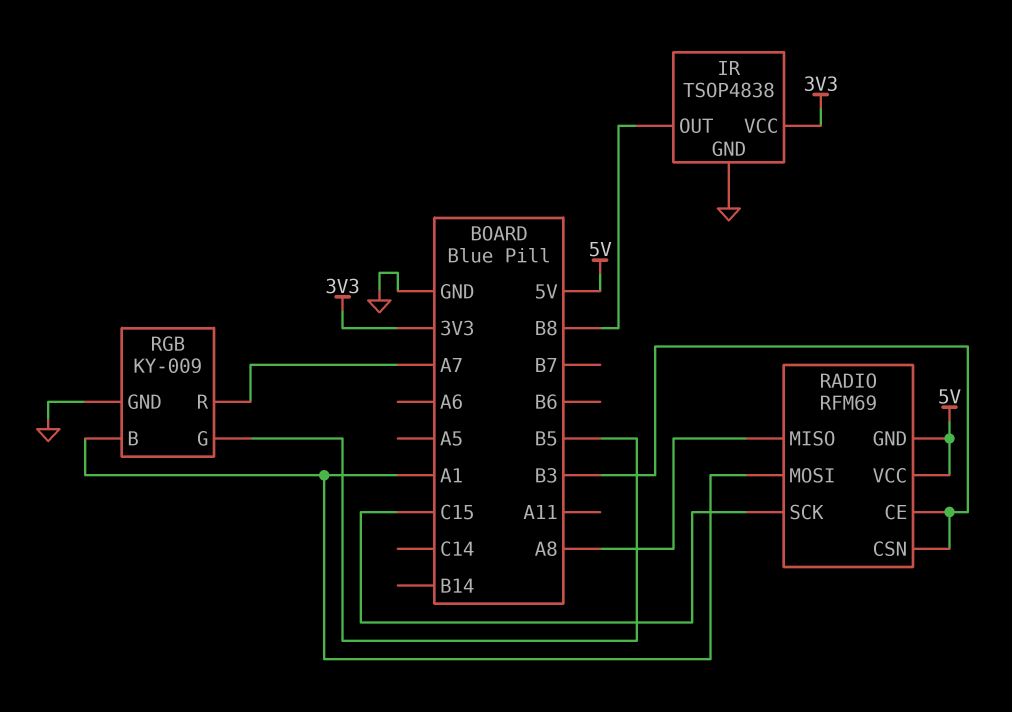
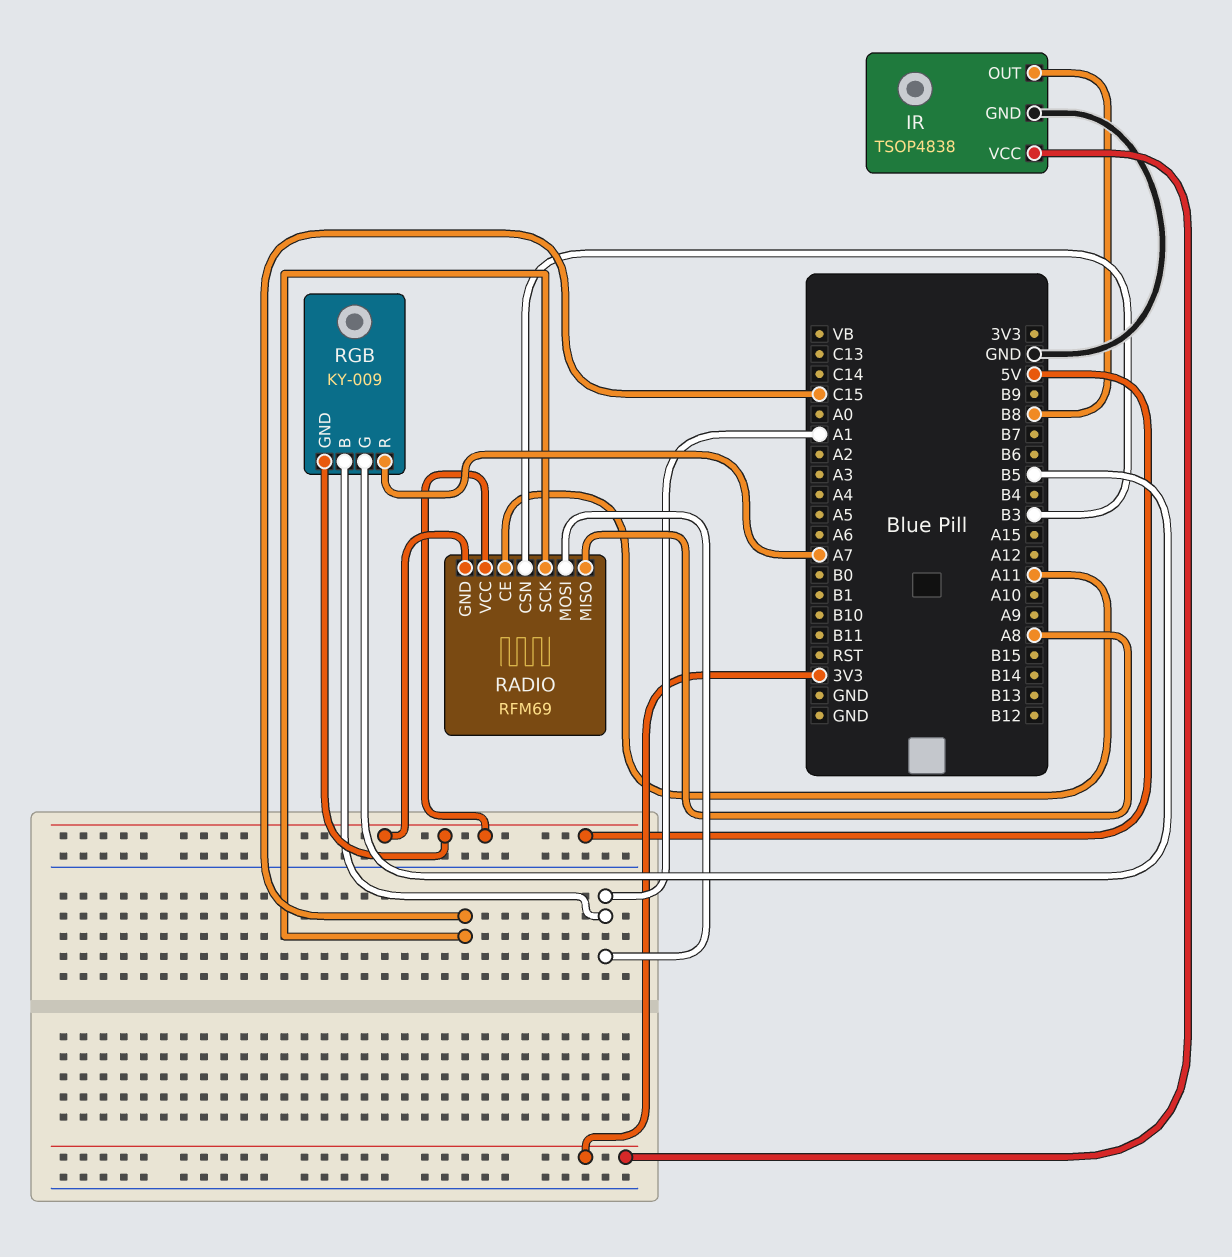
RADIO pin CE: B3 -> A11
RGB pin GND: GND -> 5V

